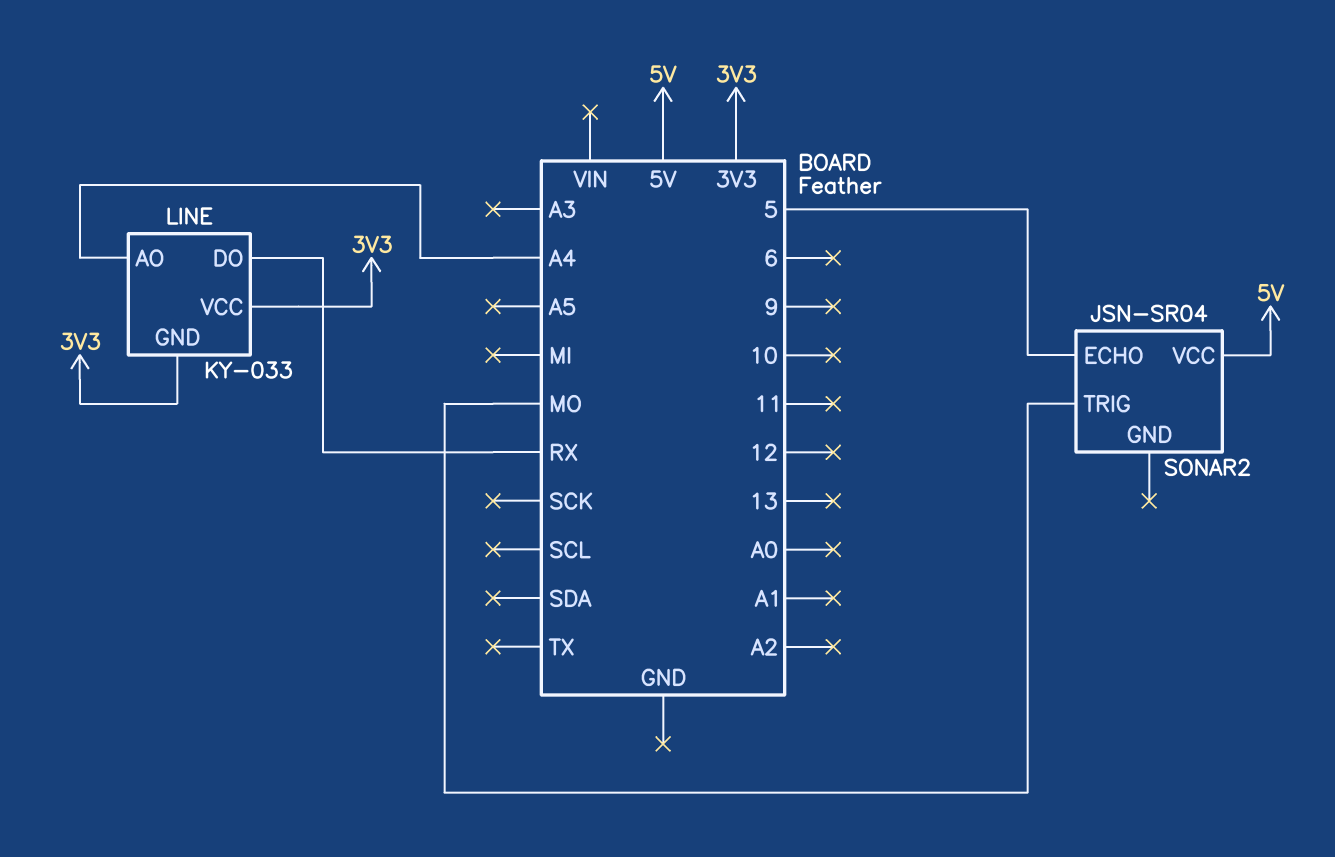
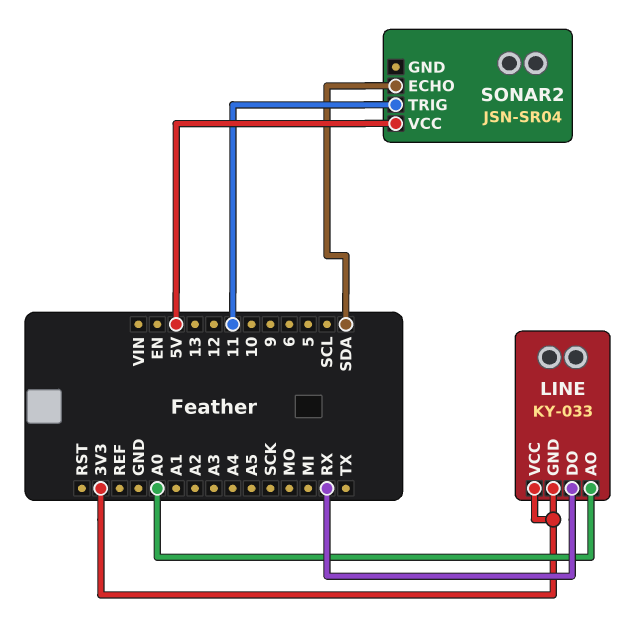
LINE pin AO: A4 -> A0
SONAR2 pin ECHO: 5 -> SDA
SONAR2 pin TRIG: MO -> 11

